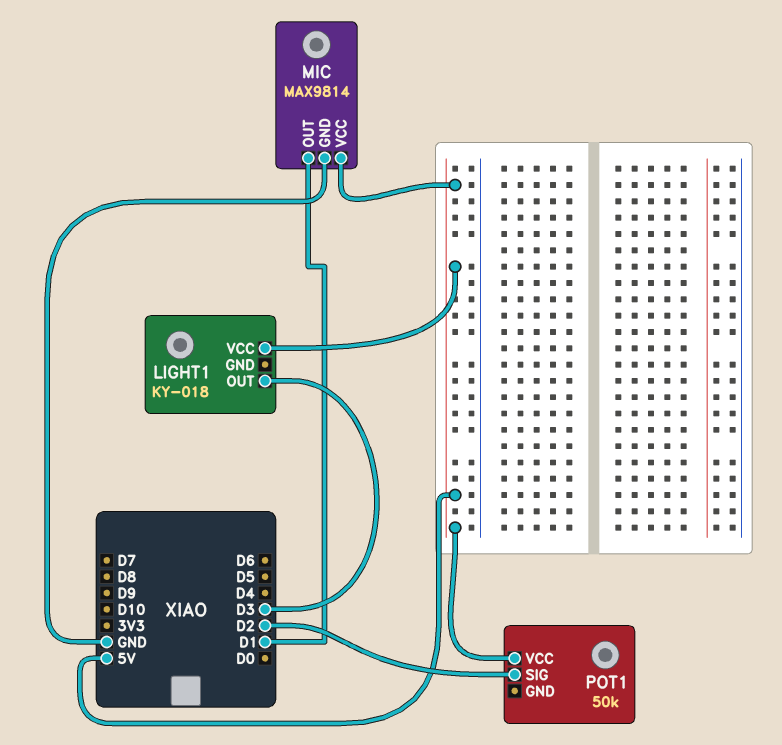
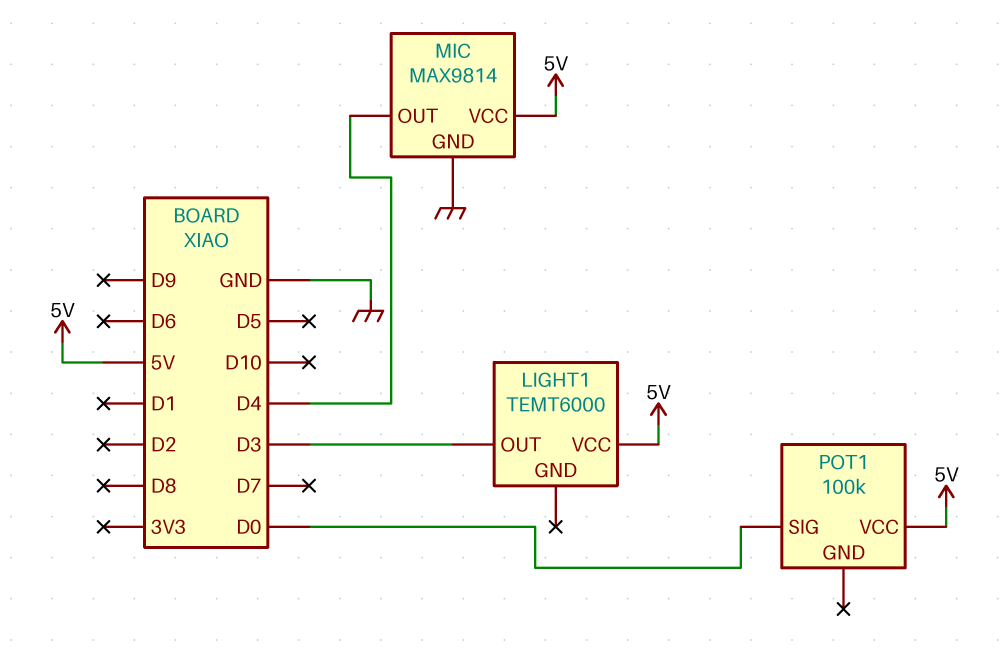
LIGHT1: KY-018 -> TEMT6000
MIC pin OUT: D1 -> D4
POT1: 50k -> 100k
POT1 pin SIG: D2 -> D0

